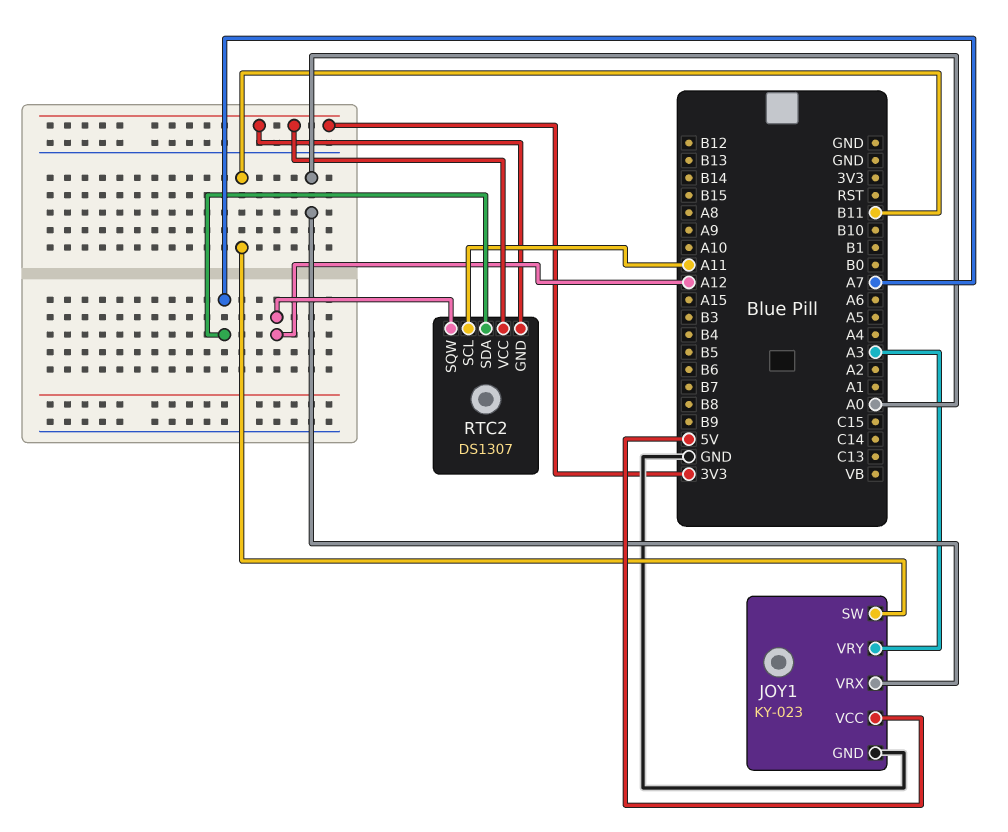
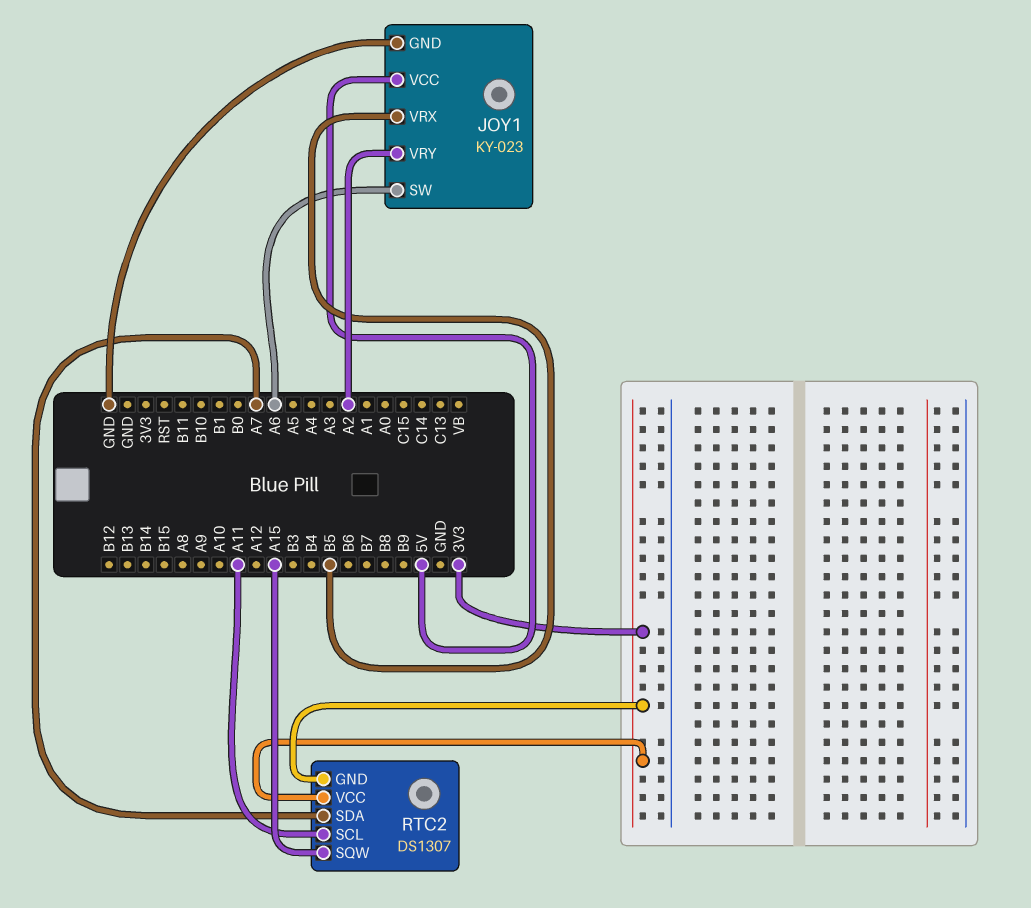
JOY1 pin SW: B11 -> A6
JOY1 pin VRX: A0 -> B5
JOY1 pin VRY: A3 -> A2
RTC2 pin SQW: A12 -> A15

